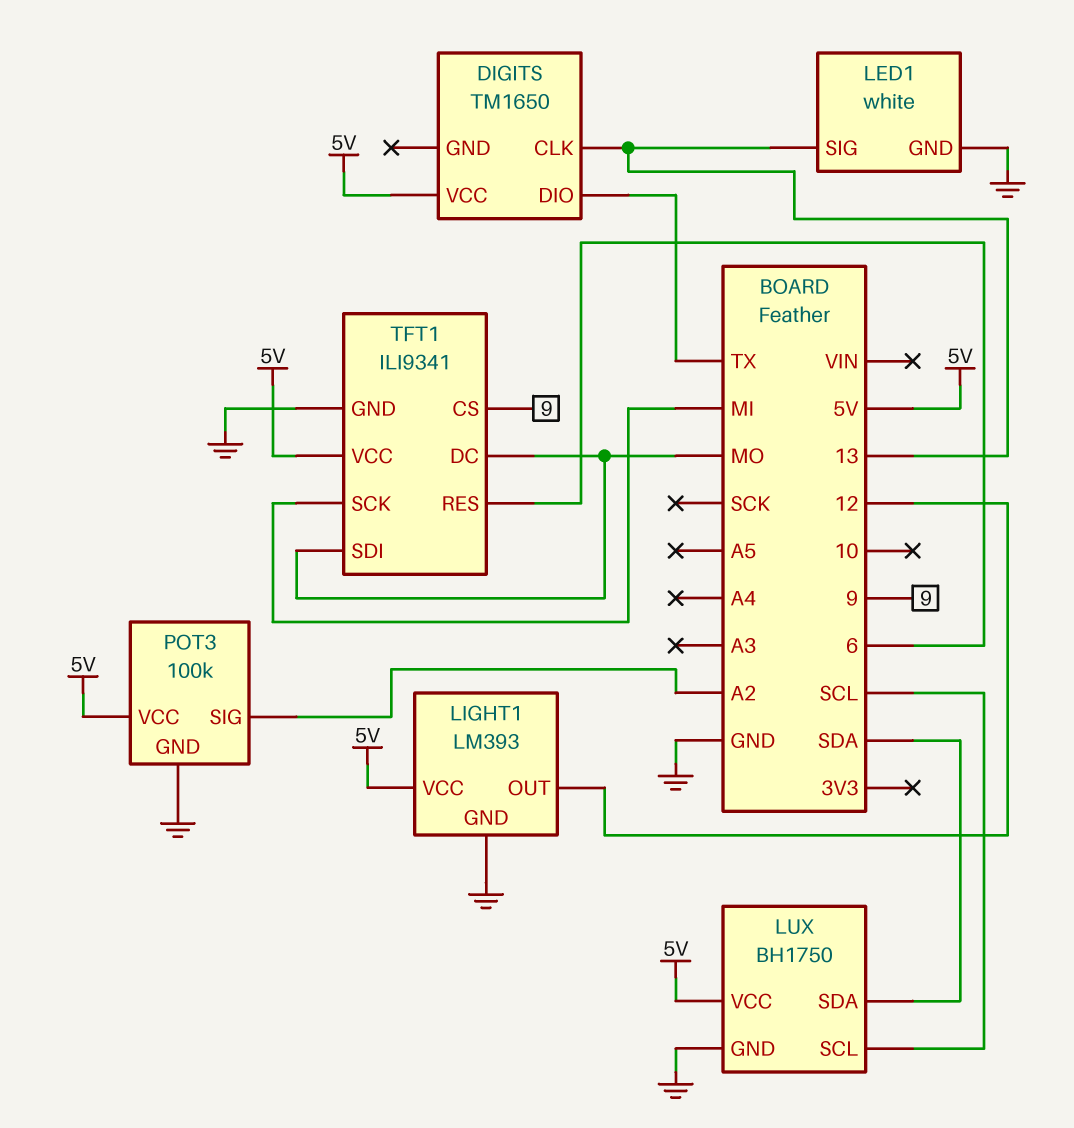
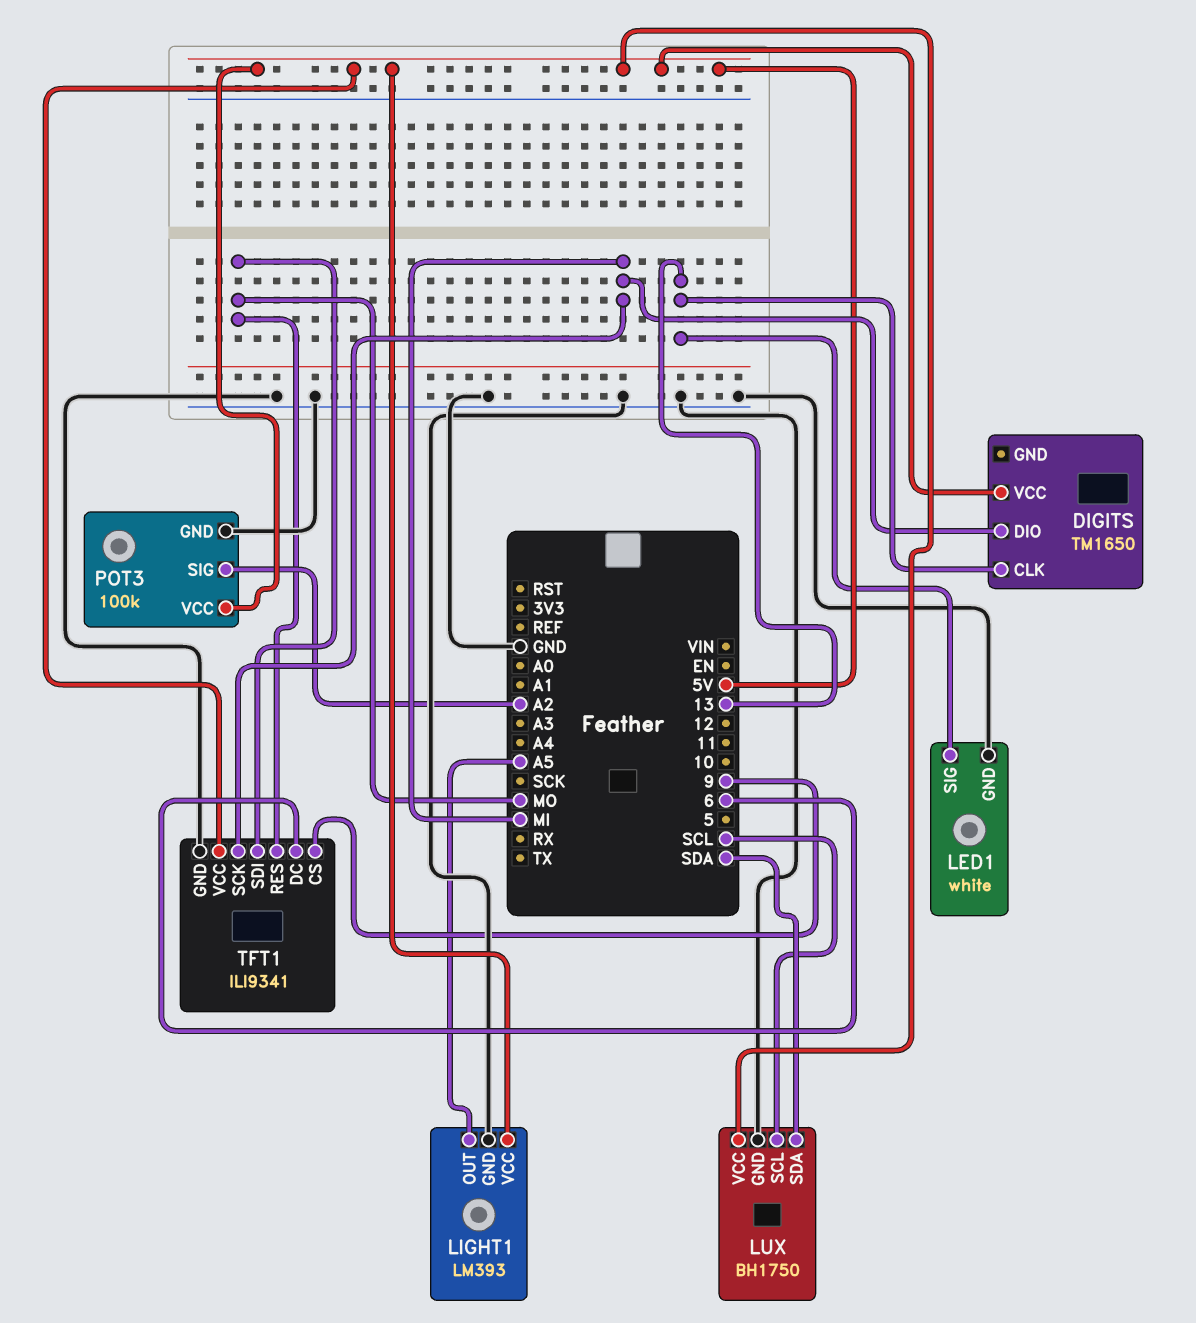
DIGITS pin DIO: TX -> MI
LIGHT1 pin OUT: 12 -> A5
TFT1 pin DC: MO -> 6
TFT1 pin RES: 6 -> MO

